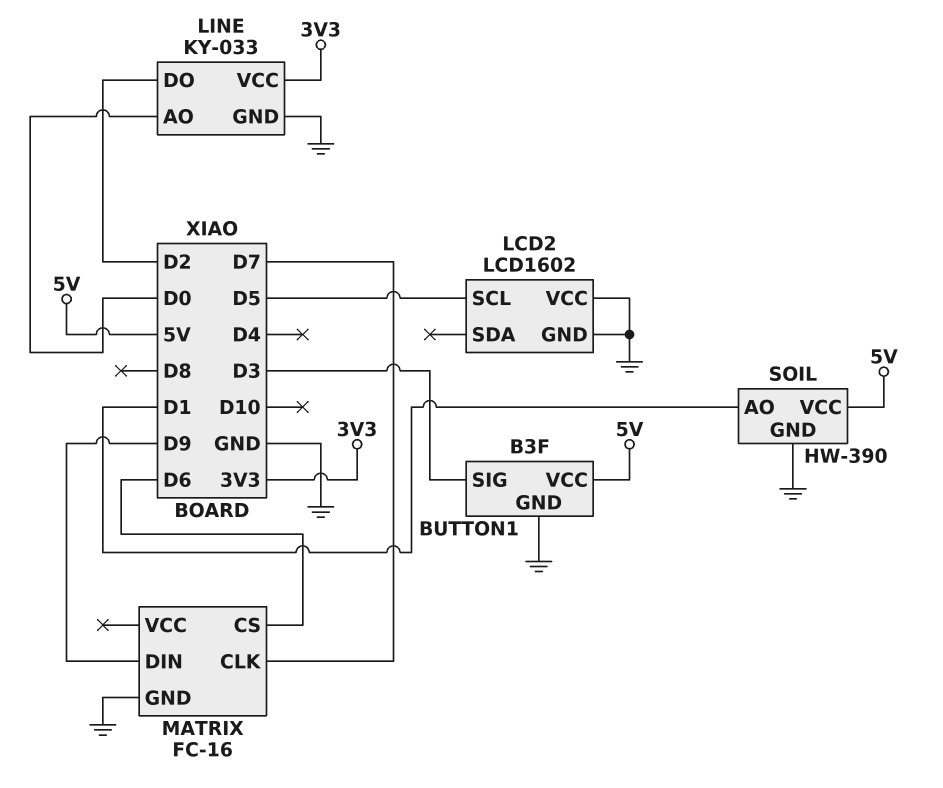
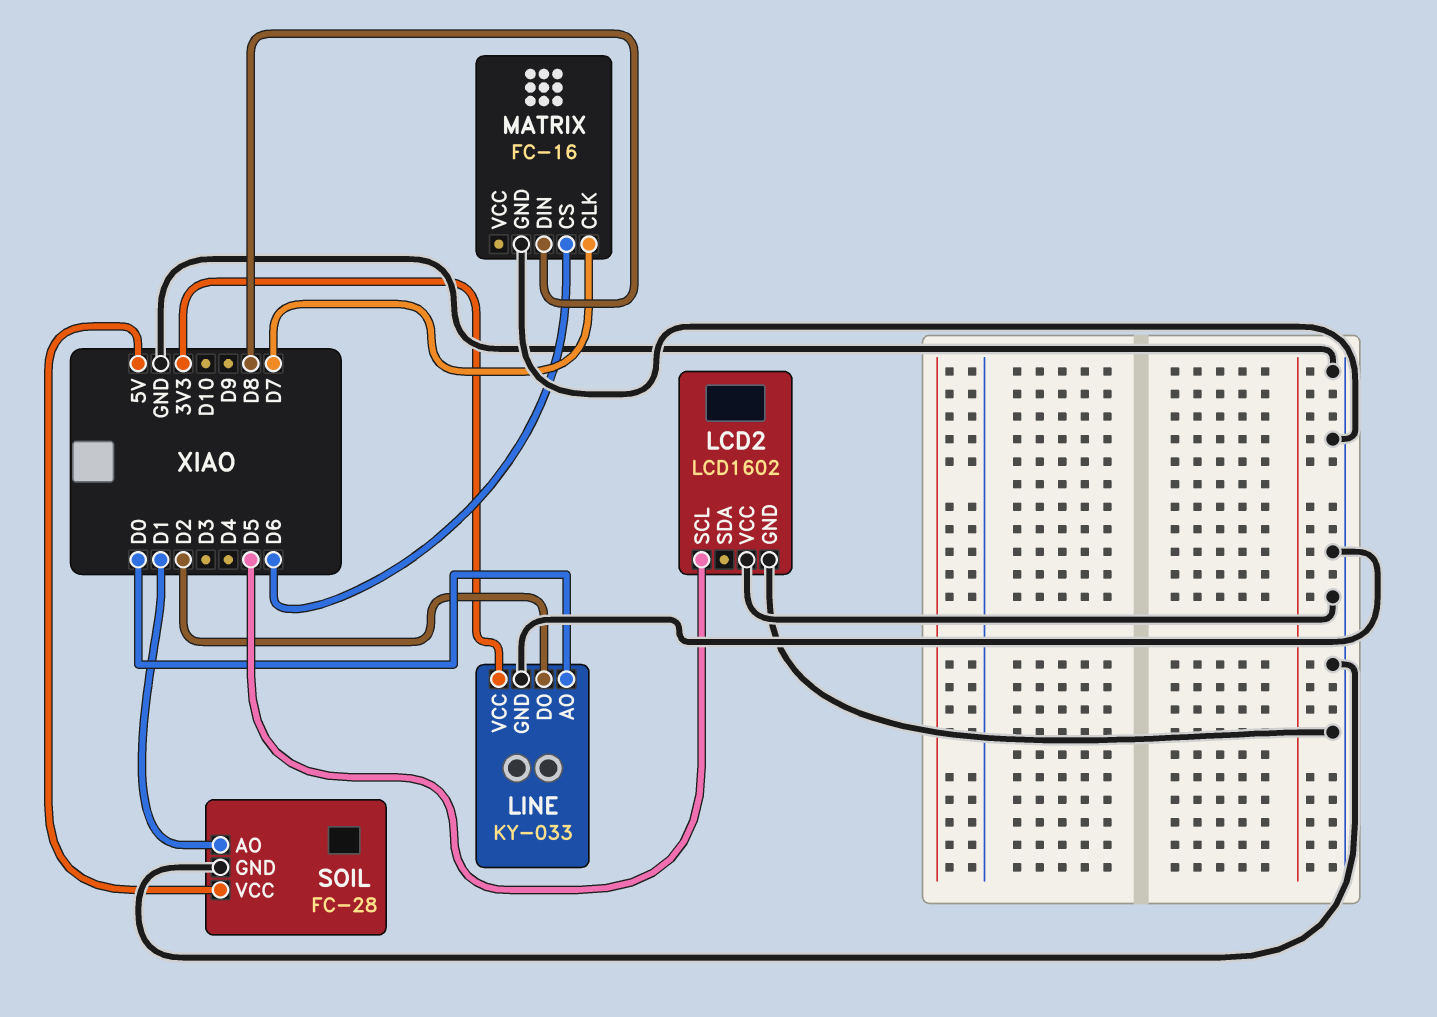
BUTTON1: B3F -> none
BUTTON1 pin GND: GND -> none
BUTTON1 pin SIG: D3 -> none
BUTTON1 pin VCC: 5V -> none
MATRIX pin DIN: D9 -> D8
SOIL: HW-390 -> FC-28

